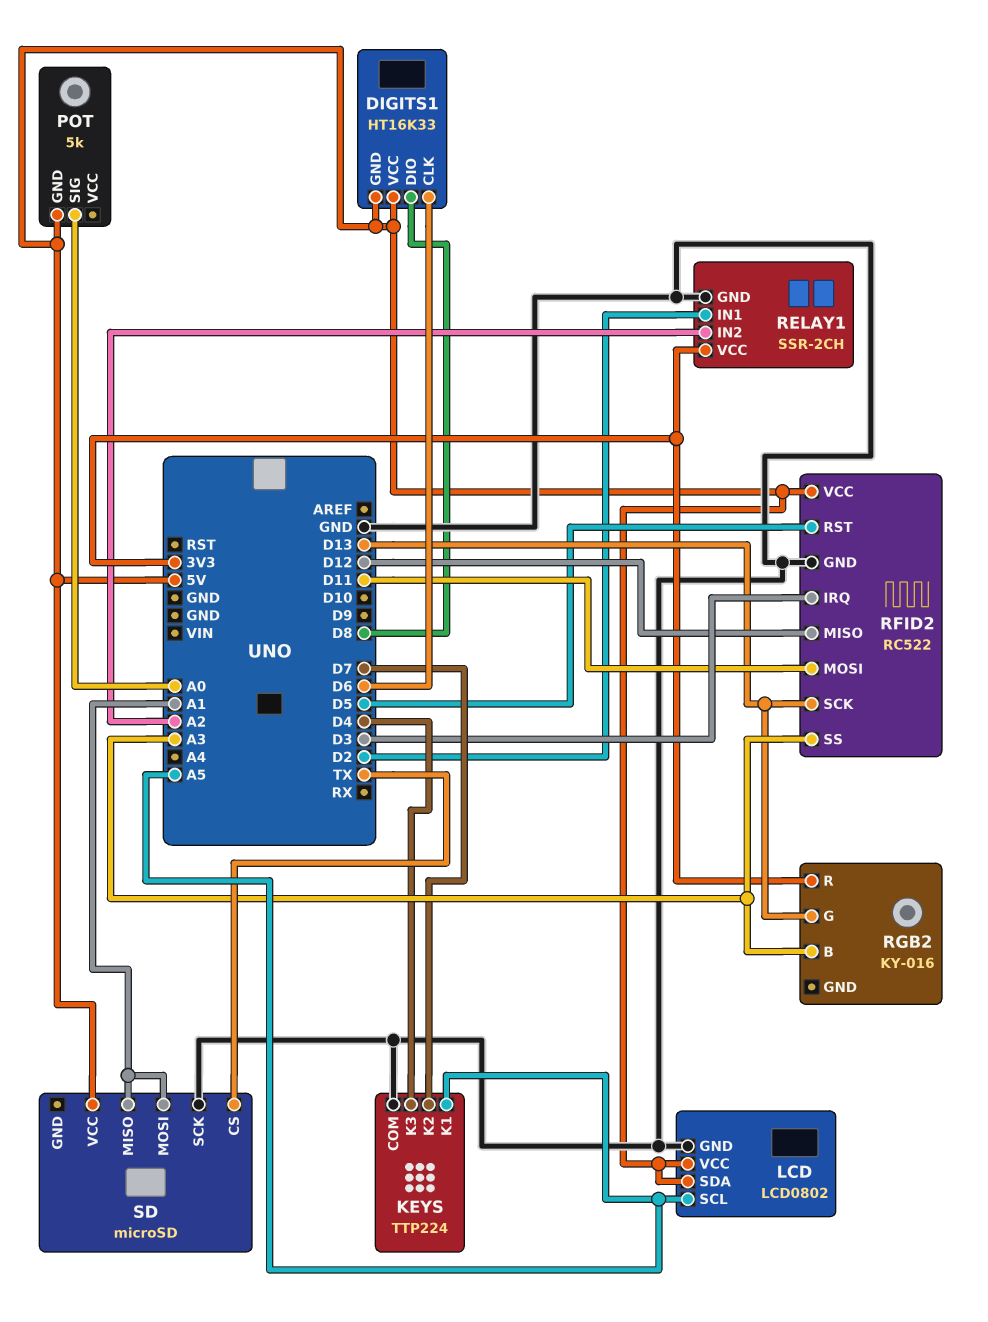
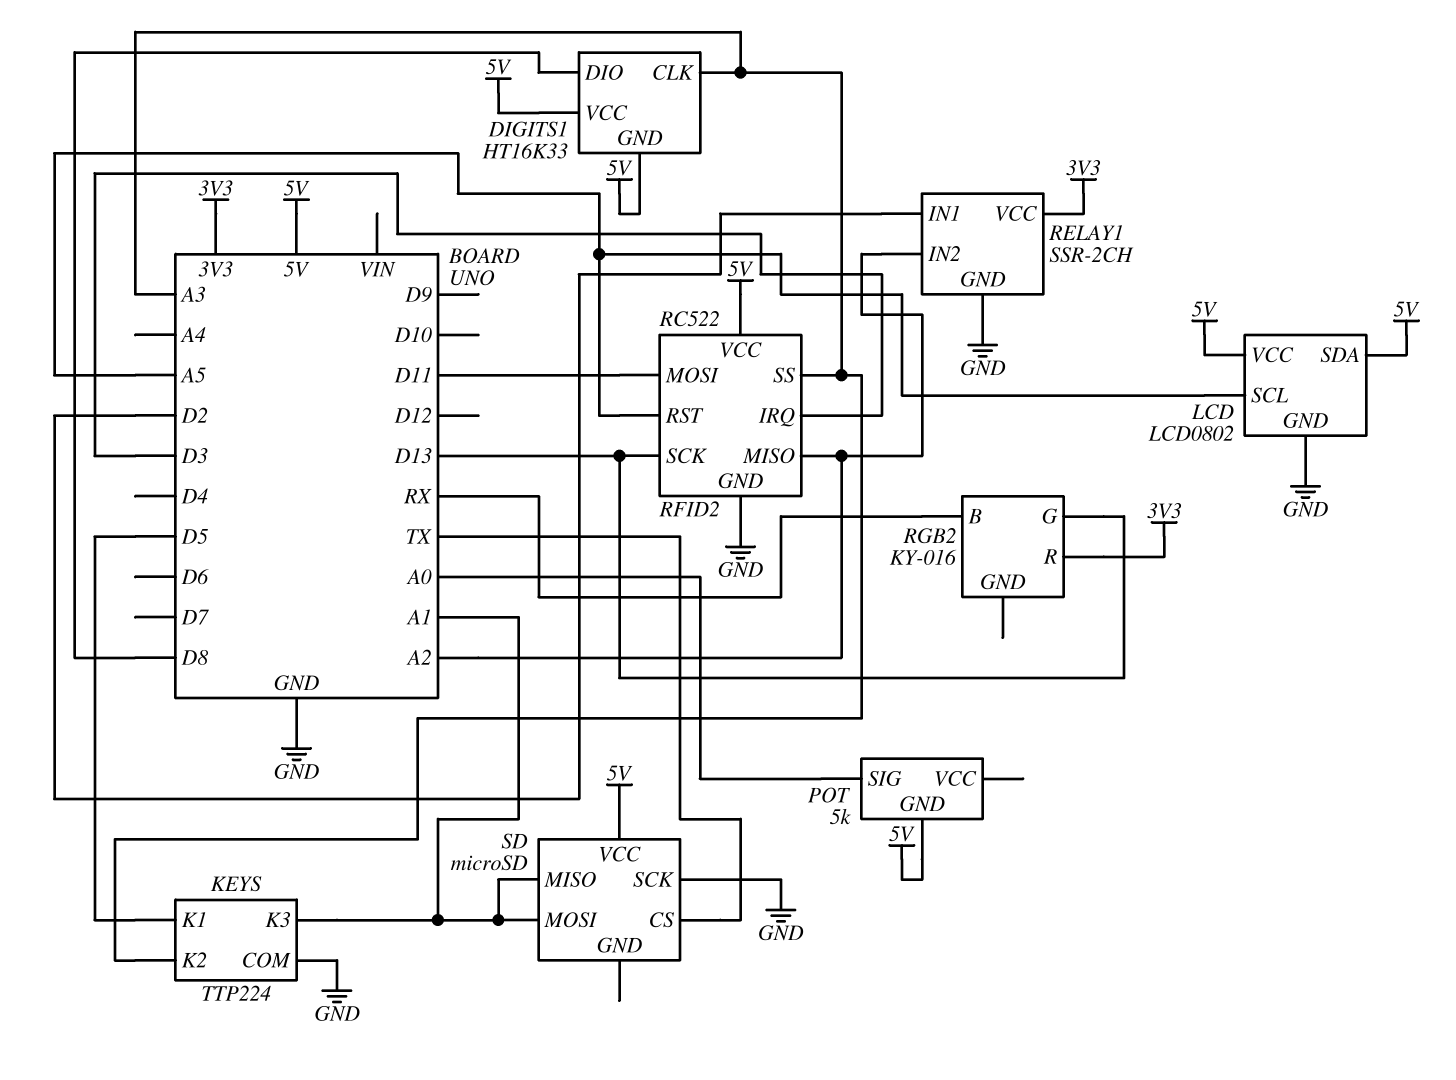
DIGITS1 pin CLK: D6 -> A3
KEYS pin K1: A5 -> D5
KEYS pin K2: D7 -> A3
KEYS pin K3: D4 -> A1
RFID2 pin MISO: D12 -> A2
RFID2 pin RST: D5 -> A5
RGB2 pin B: A3 -> RX

